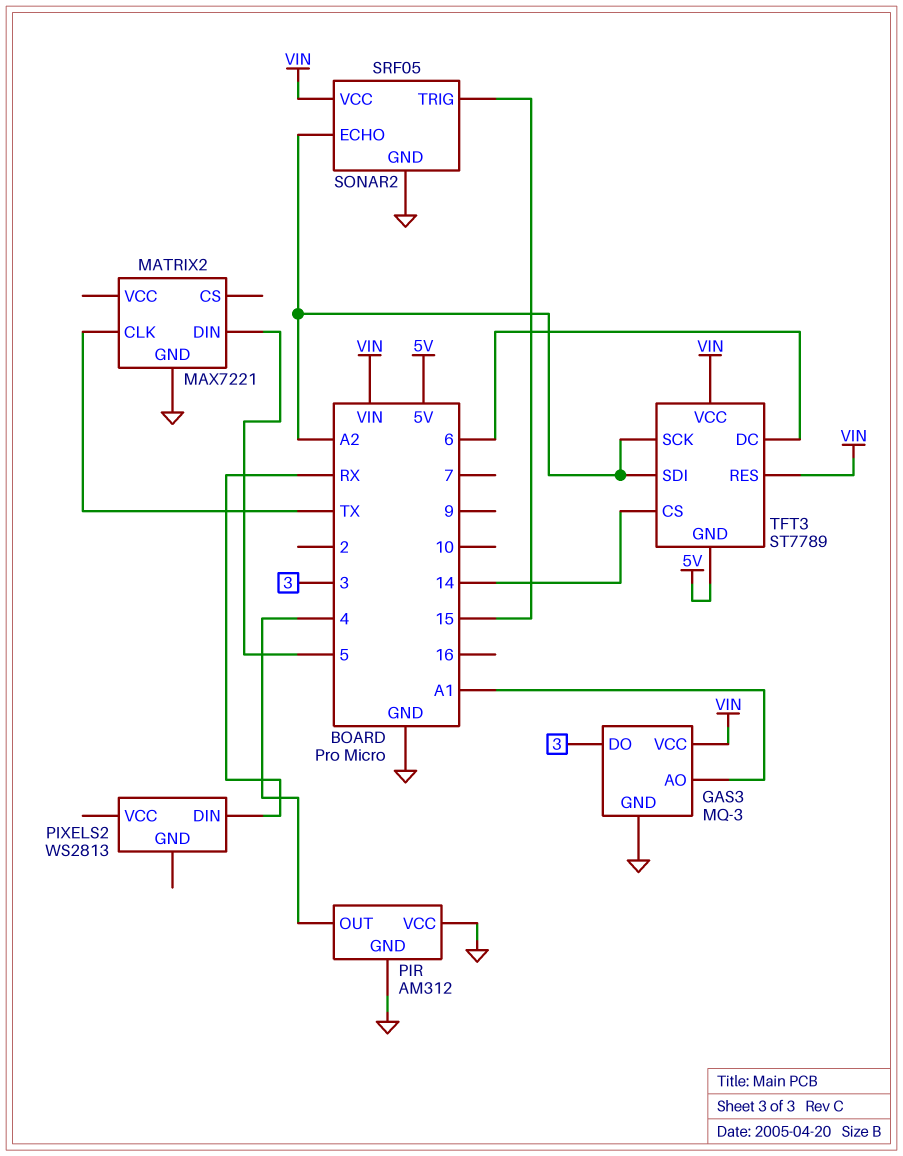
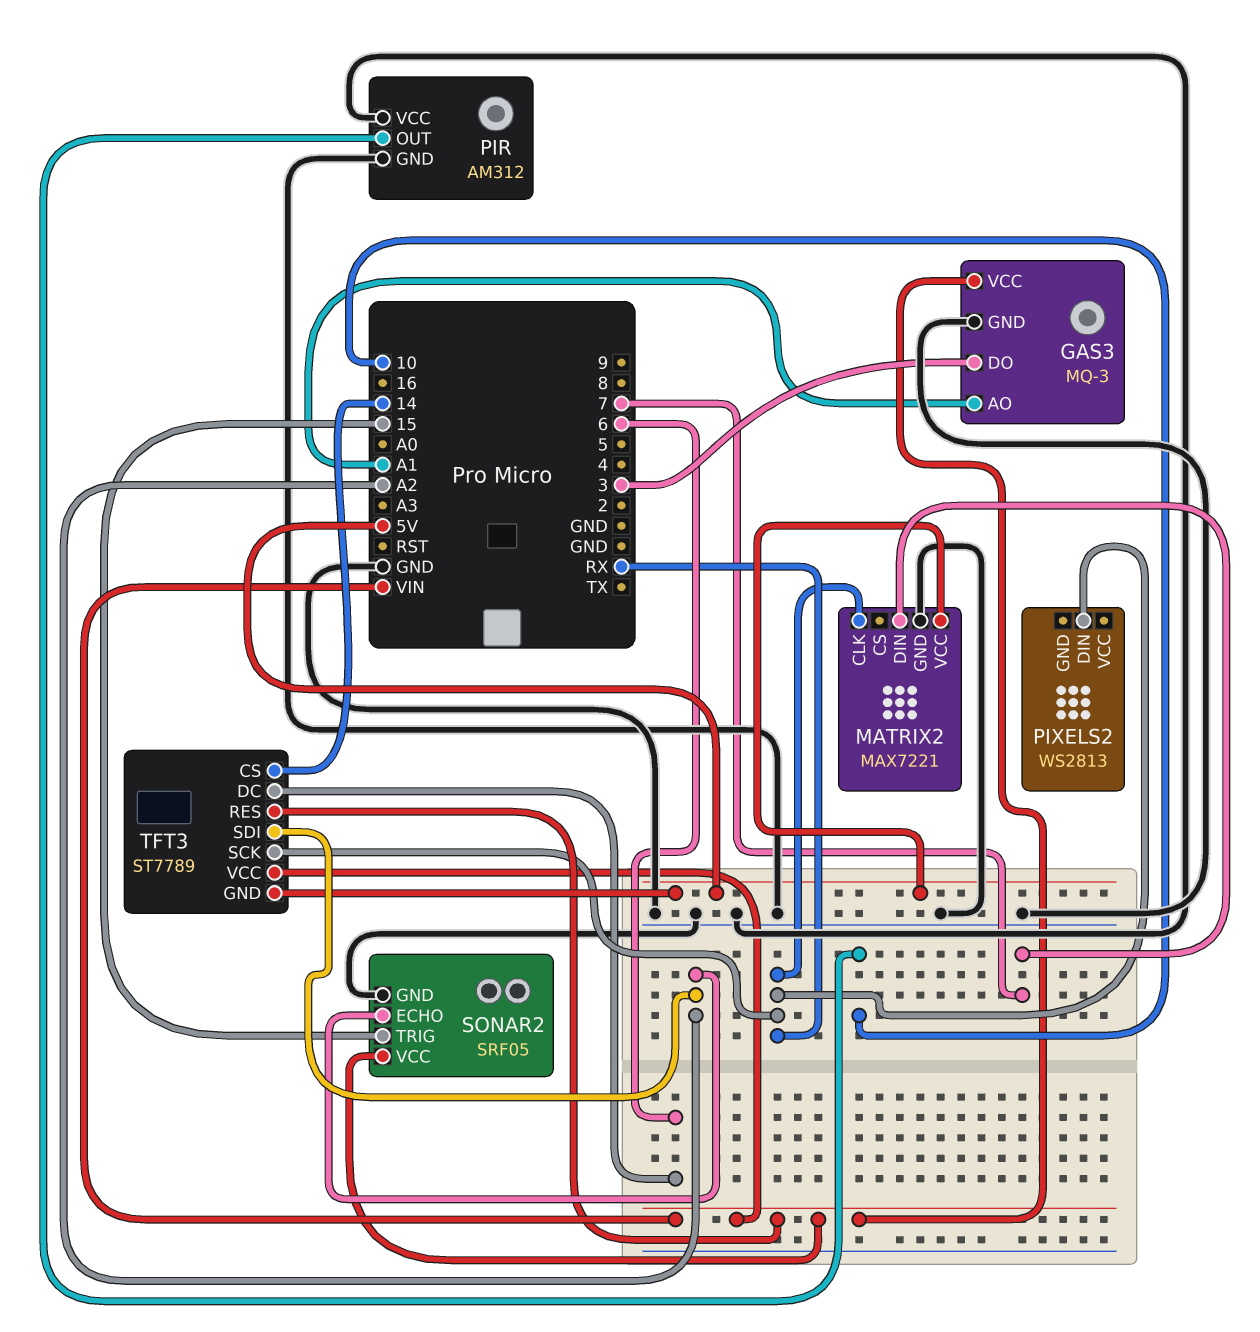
MATRIX2 pin CLK: TX -> RX
MATRIX2 pin DIN: 5 -> 7
MATRIX2 pin VCC: none -> 5V
PIR pin OUT: 4 -> 10
TFT3 pin SCK: A2 -> RX

